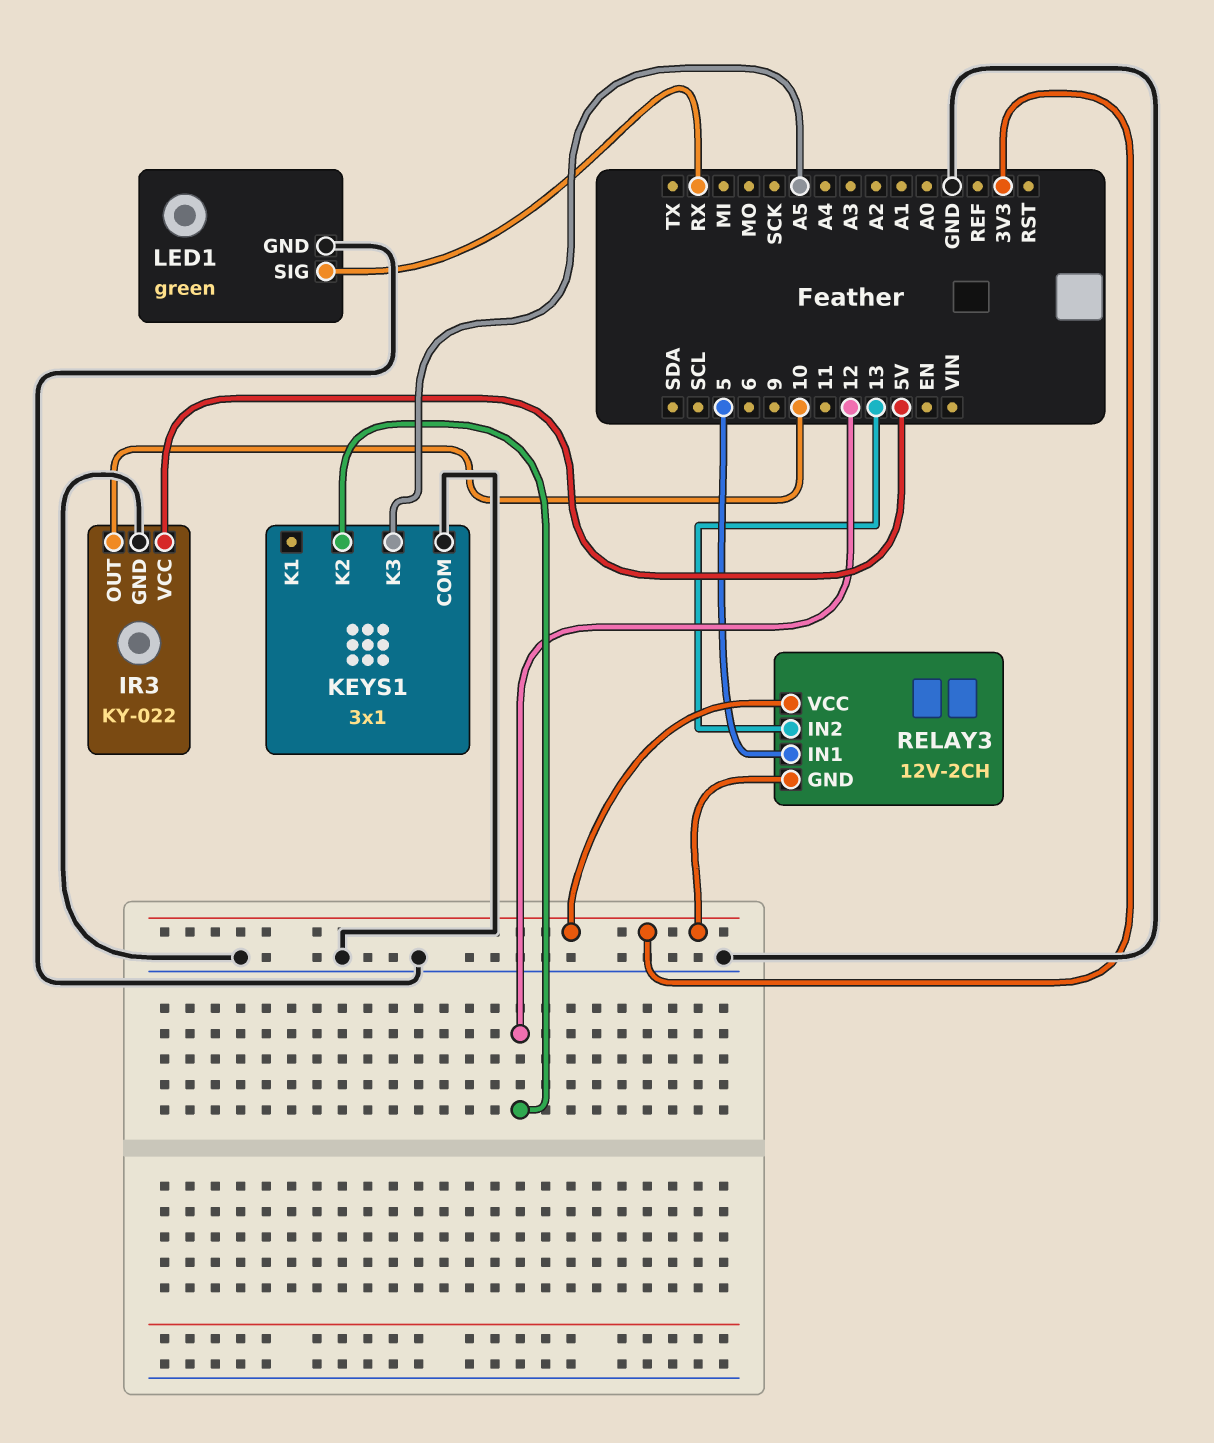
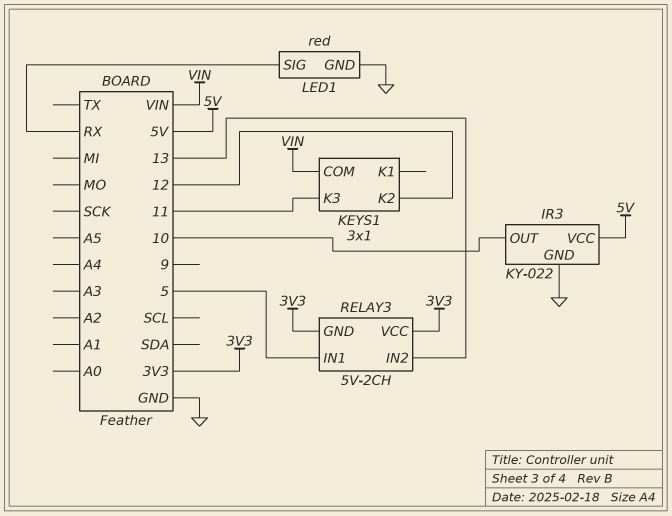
KEYS1 pin COM: GND -> VIN
KEYS1 pin K3: A5 -> 11
LED1: green -> red
RELAY3: 12V-2CH -> 5V-2CH

